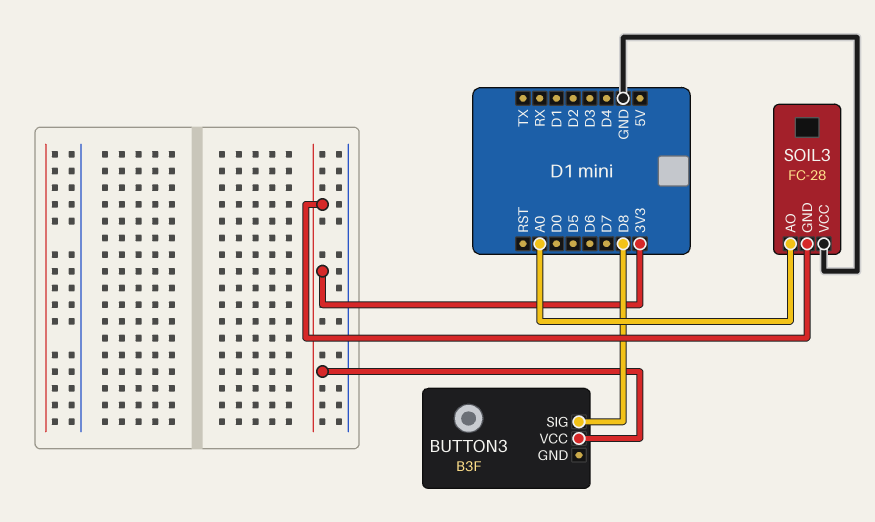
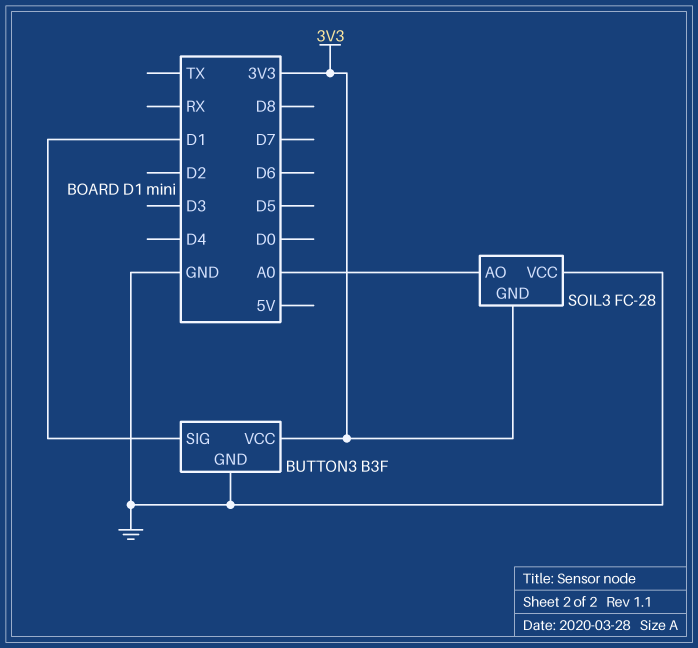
BUTTON3 pin GND: none -> GND
BUTTON3 pin SIG: D8 -> D1

